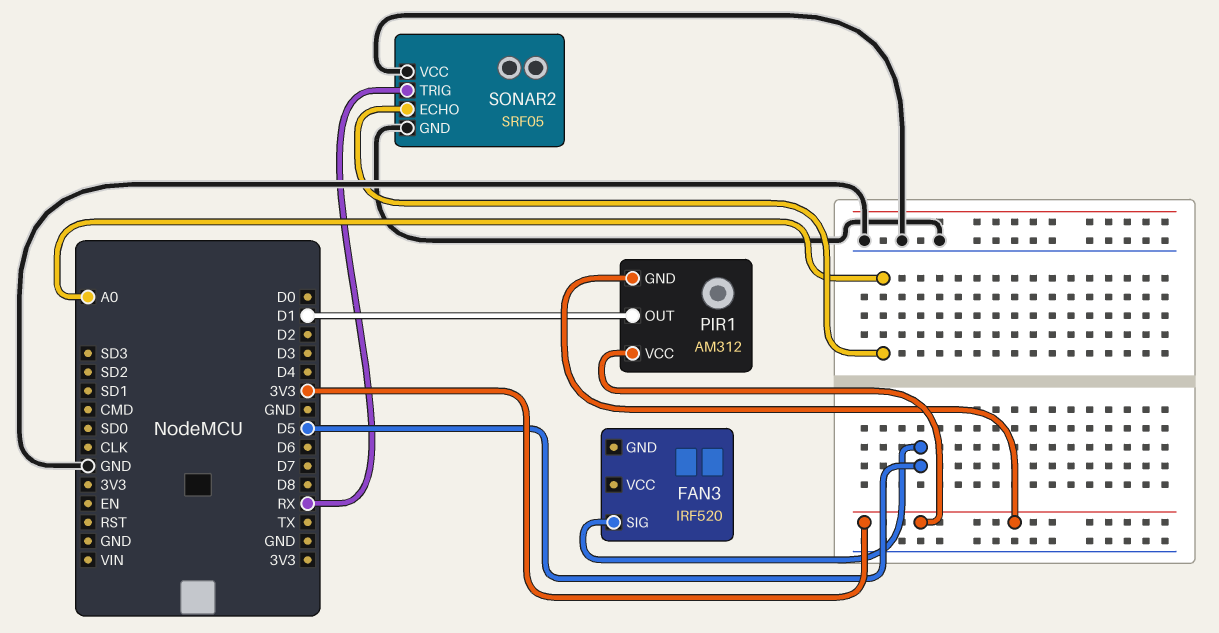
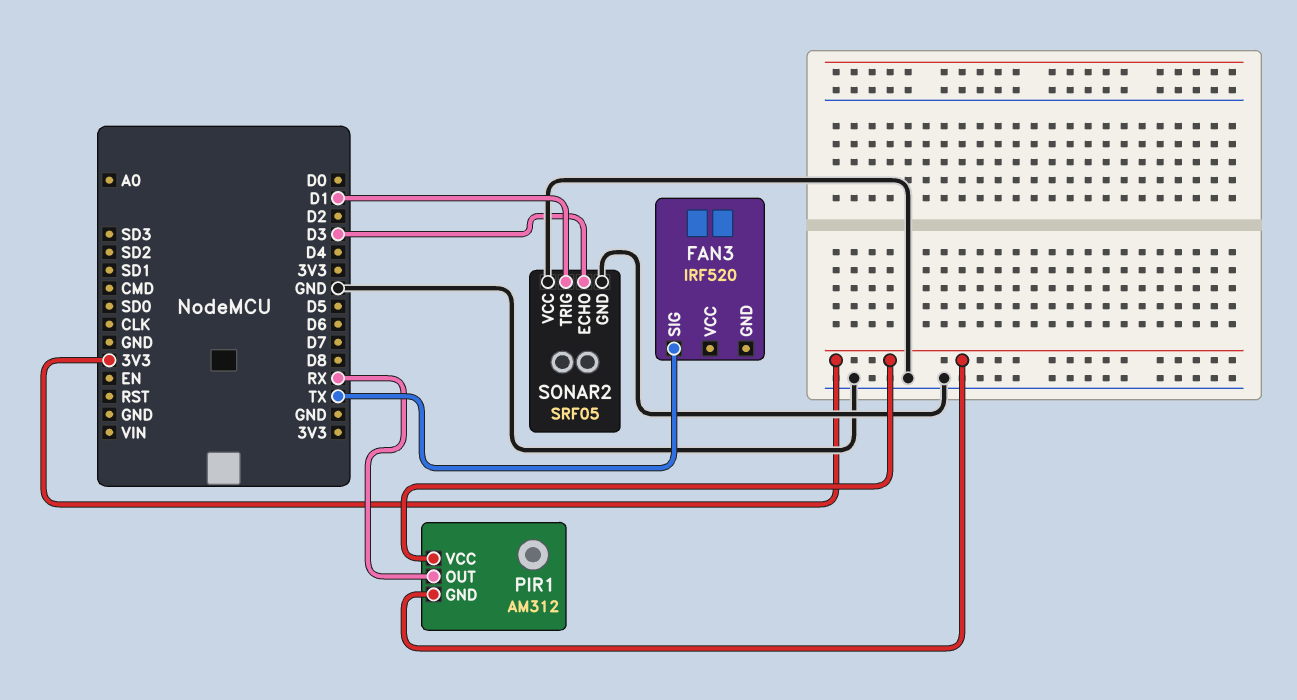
FAN3 pin SIG: D5 -> TX
PIR1 pin OUT: D1 -> RX
SONAR2 pin ECHO: A0 -> D3
SONAR2 pin TRIG: RX -> D1

